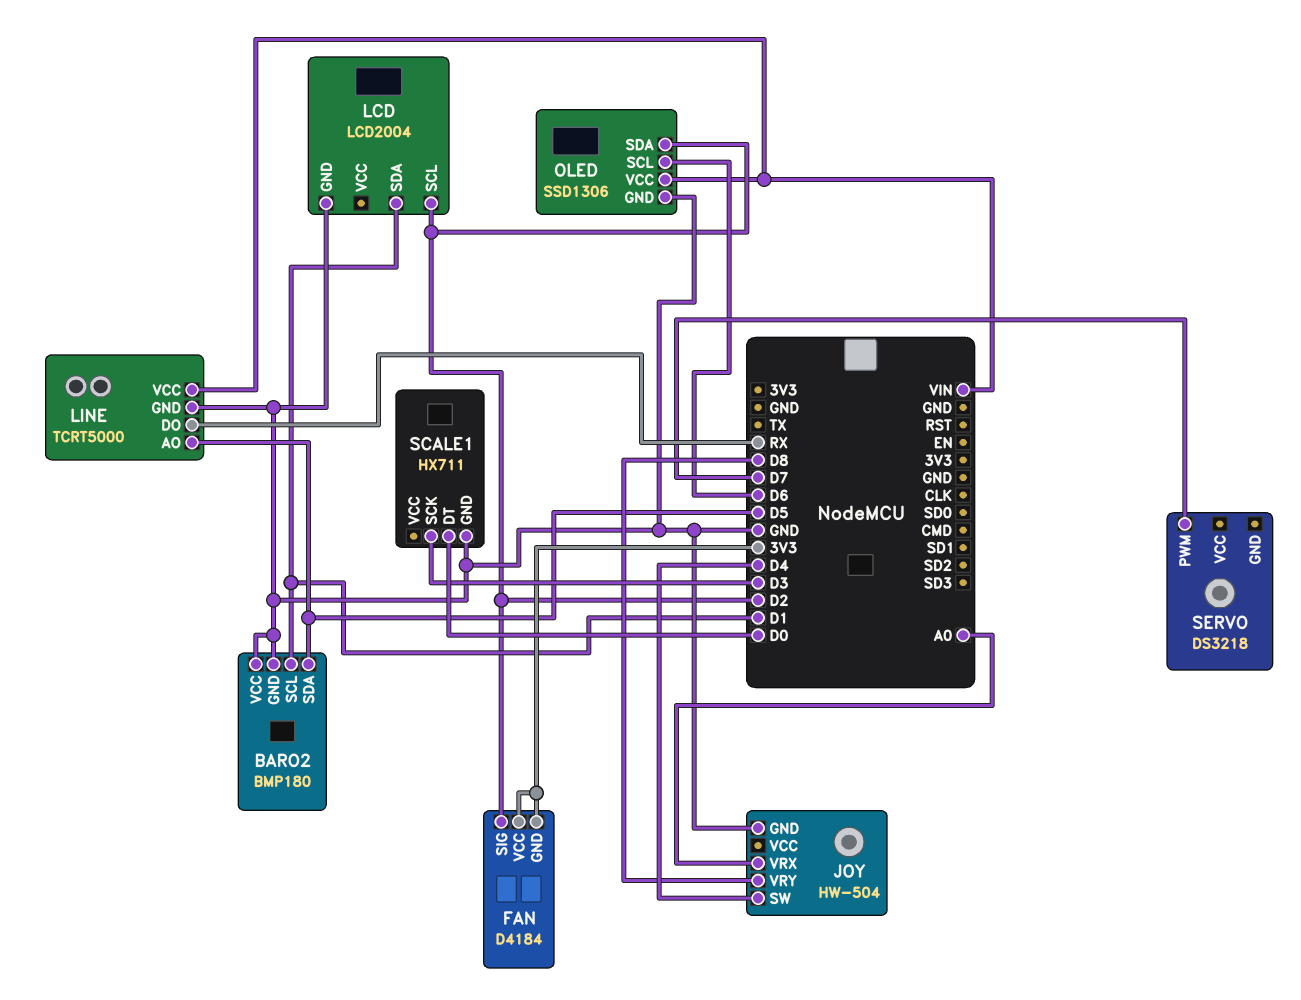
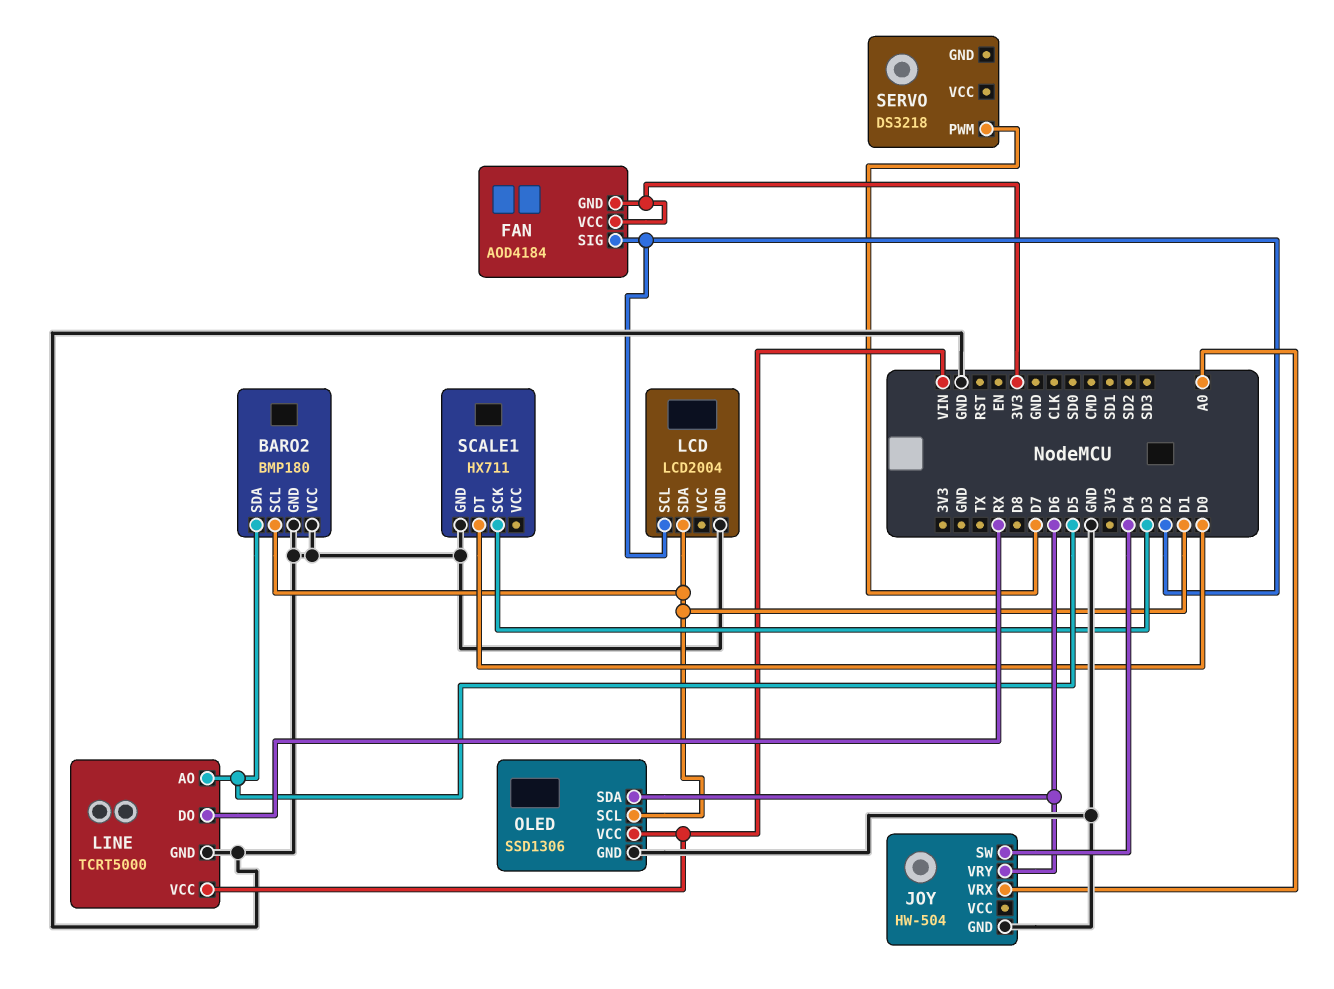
FAN: D4184 -> AOD4184
JOY pin VRY: D8 -> D6
OLED pin SCL: D6 -> D1
OLED pin SDA: D2 -> D6

